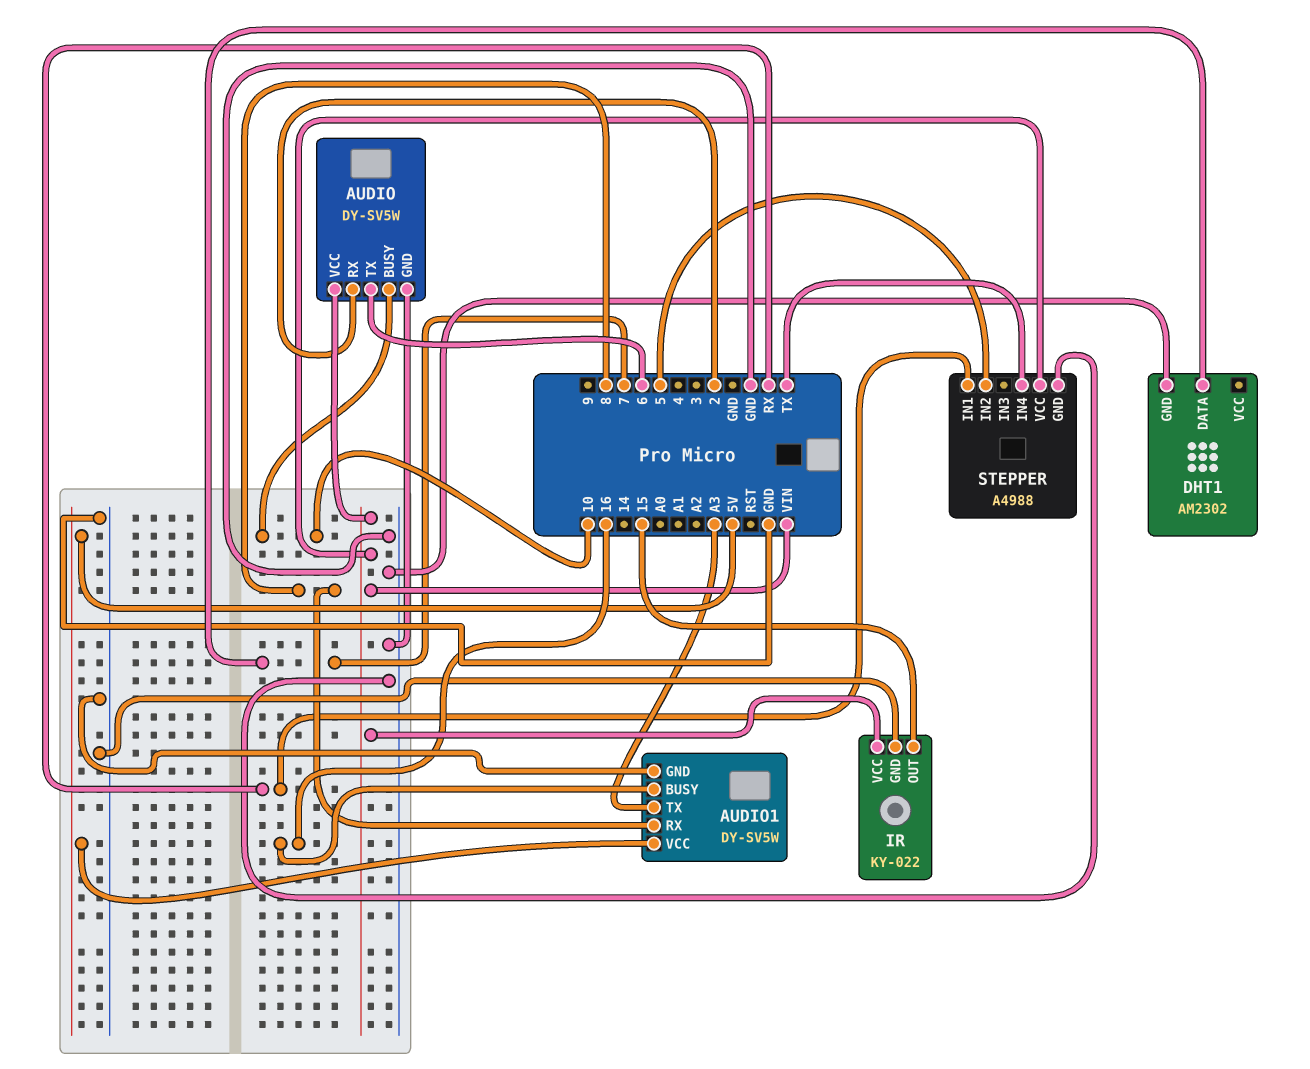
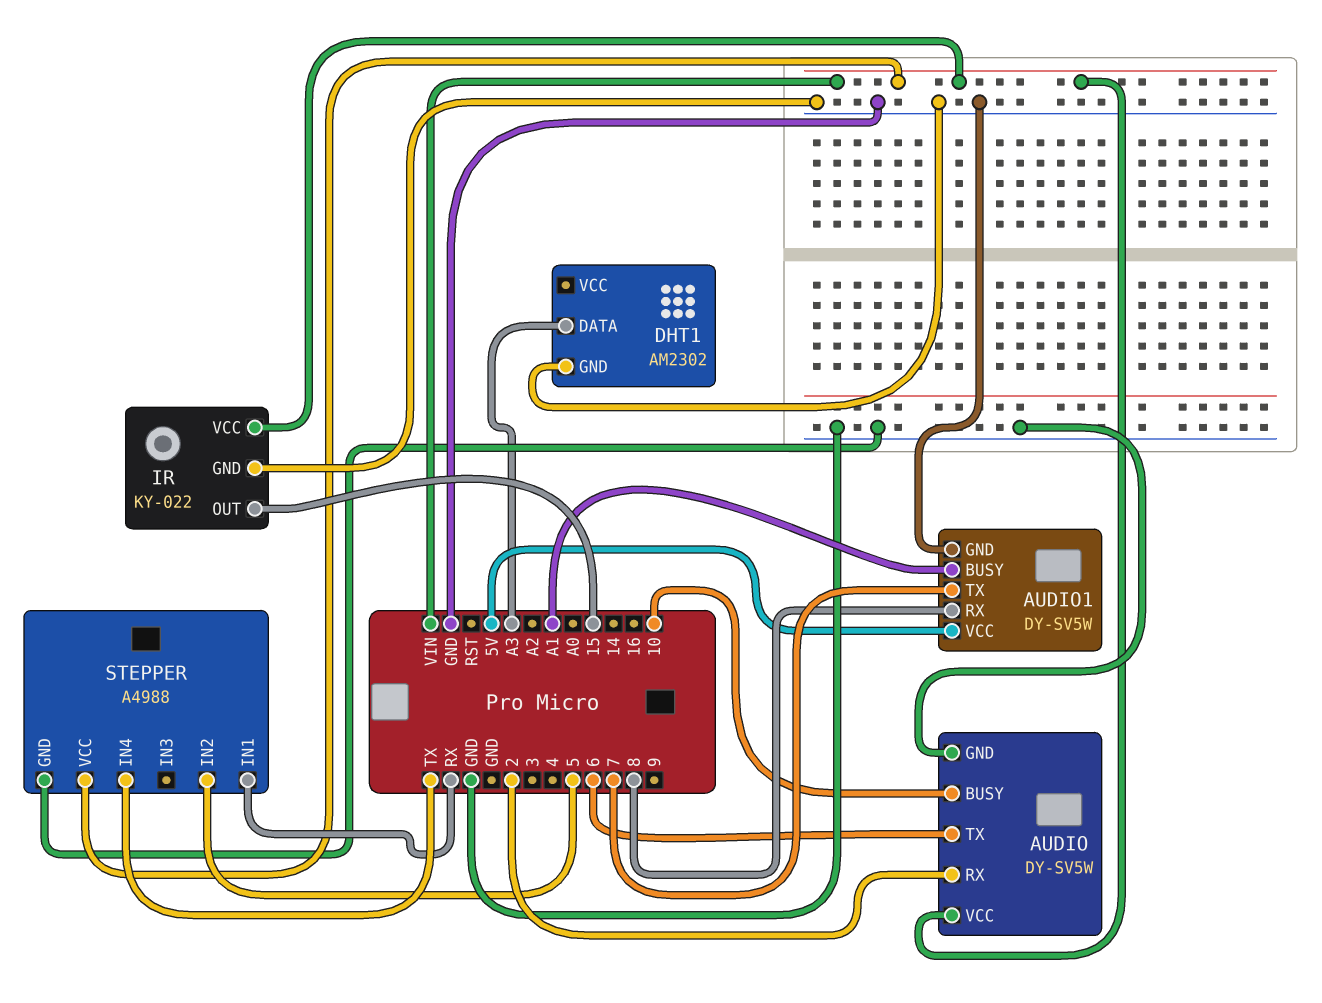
AUDIO1 pin BUSY: 16 -> A1
AUDIO1 pin TX: A3 -> 7
DHT1 pin DATA: 7 -> A3

